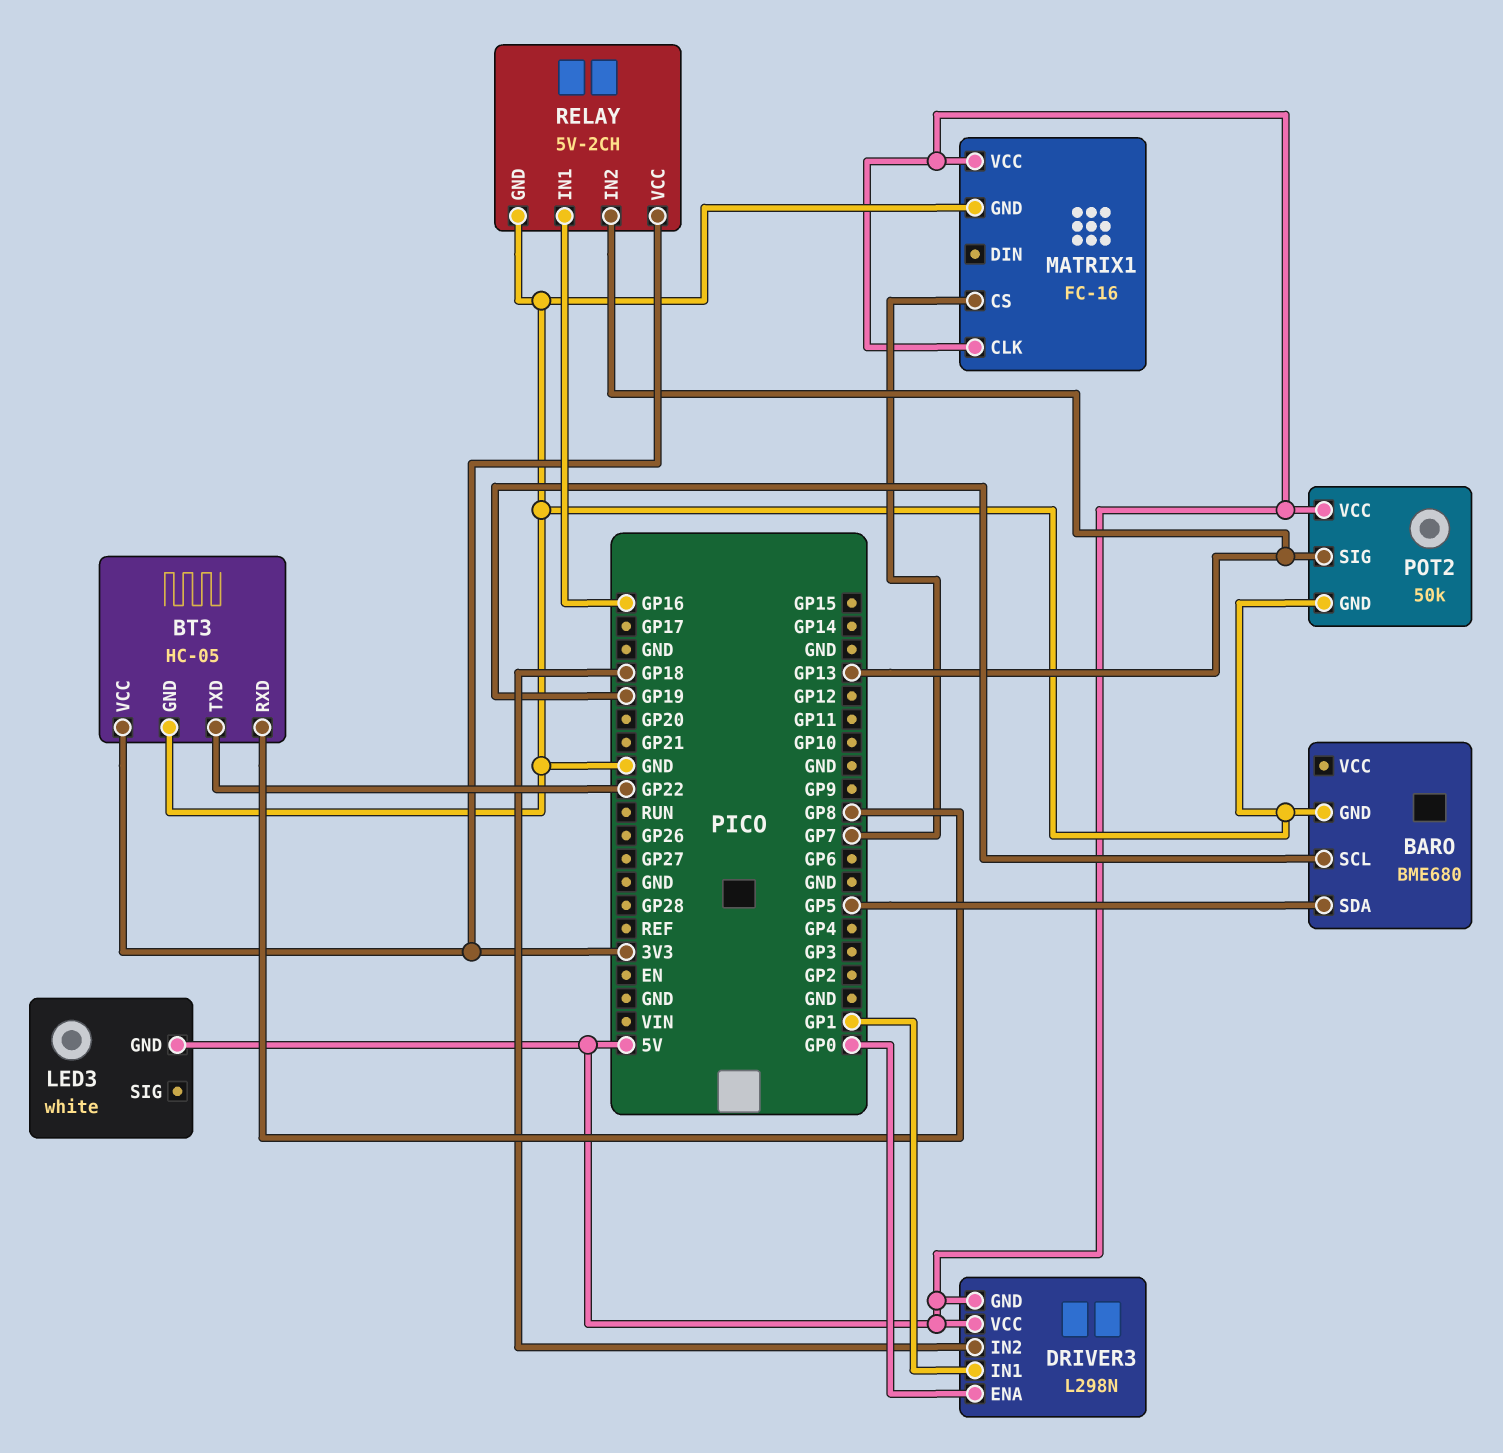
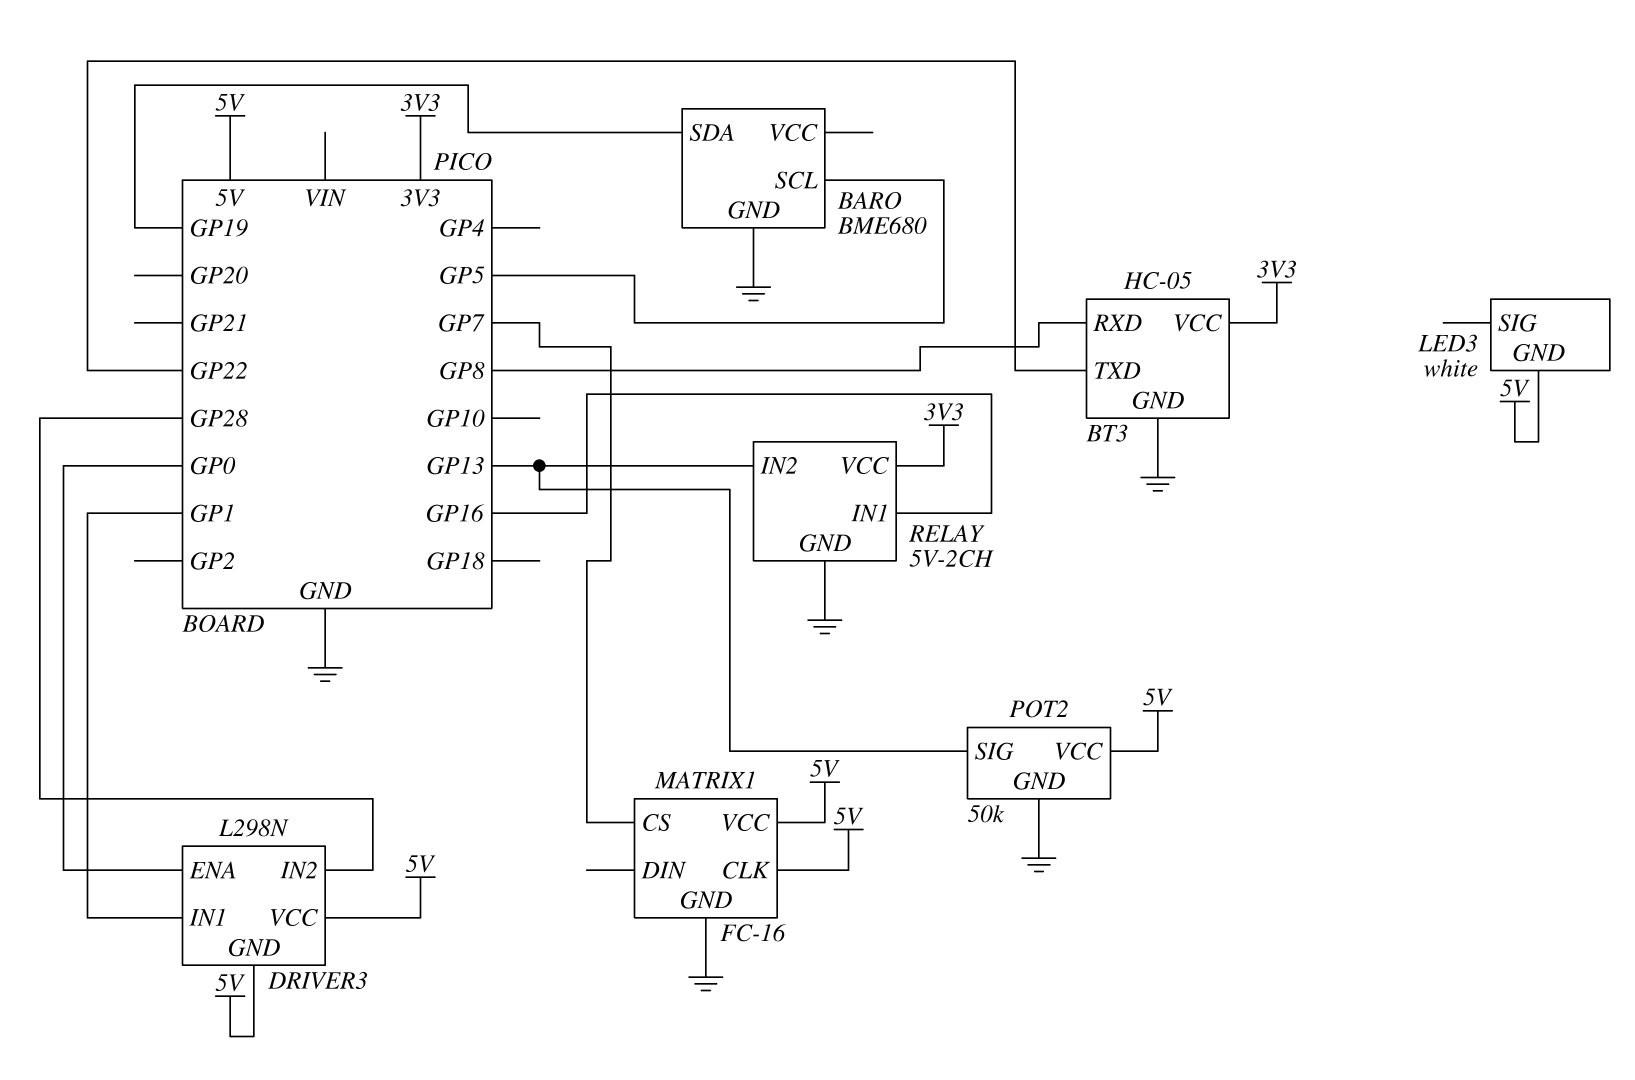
BARO pin SCL: GP19 -> GP5
BARO pin SDA: GP5 -> GP19
DRIVER3 pin IN2: GP18 -> GP28

